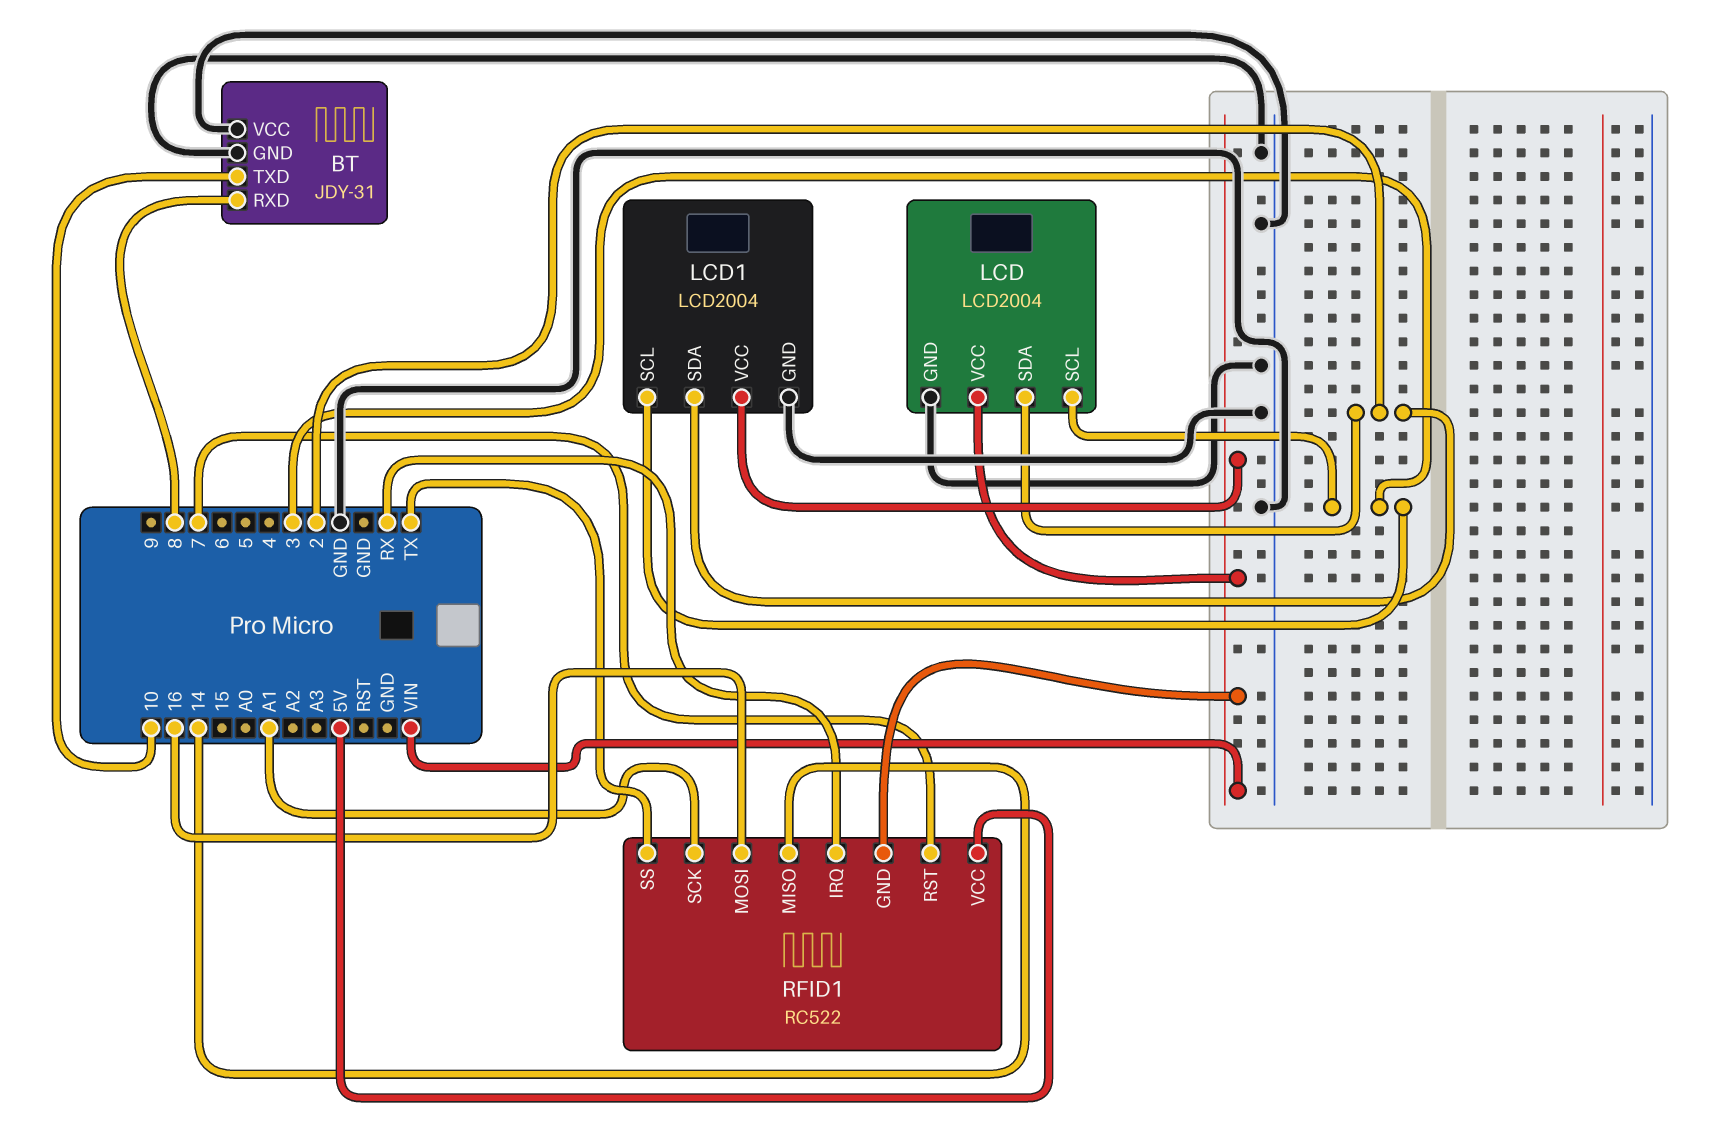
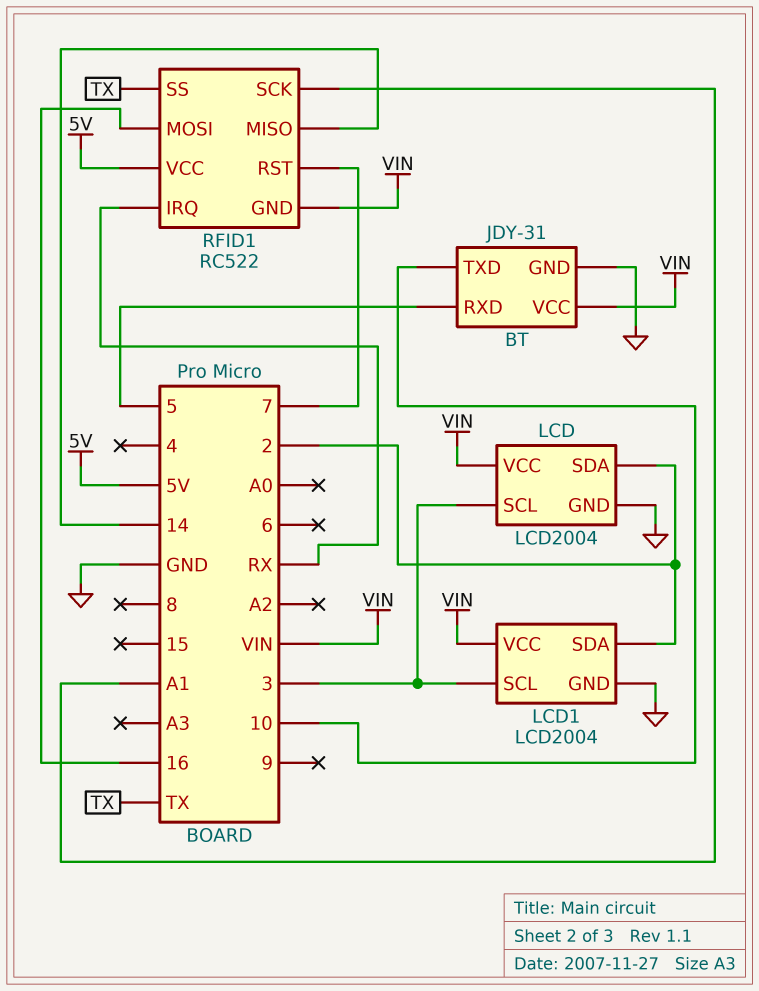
BT pin RXD: 8 -> 5
BT pin VCC: GND -> VIN

